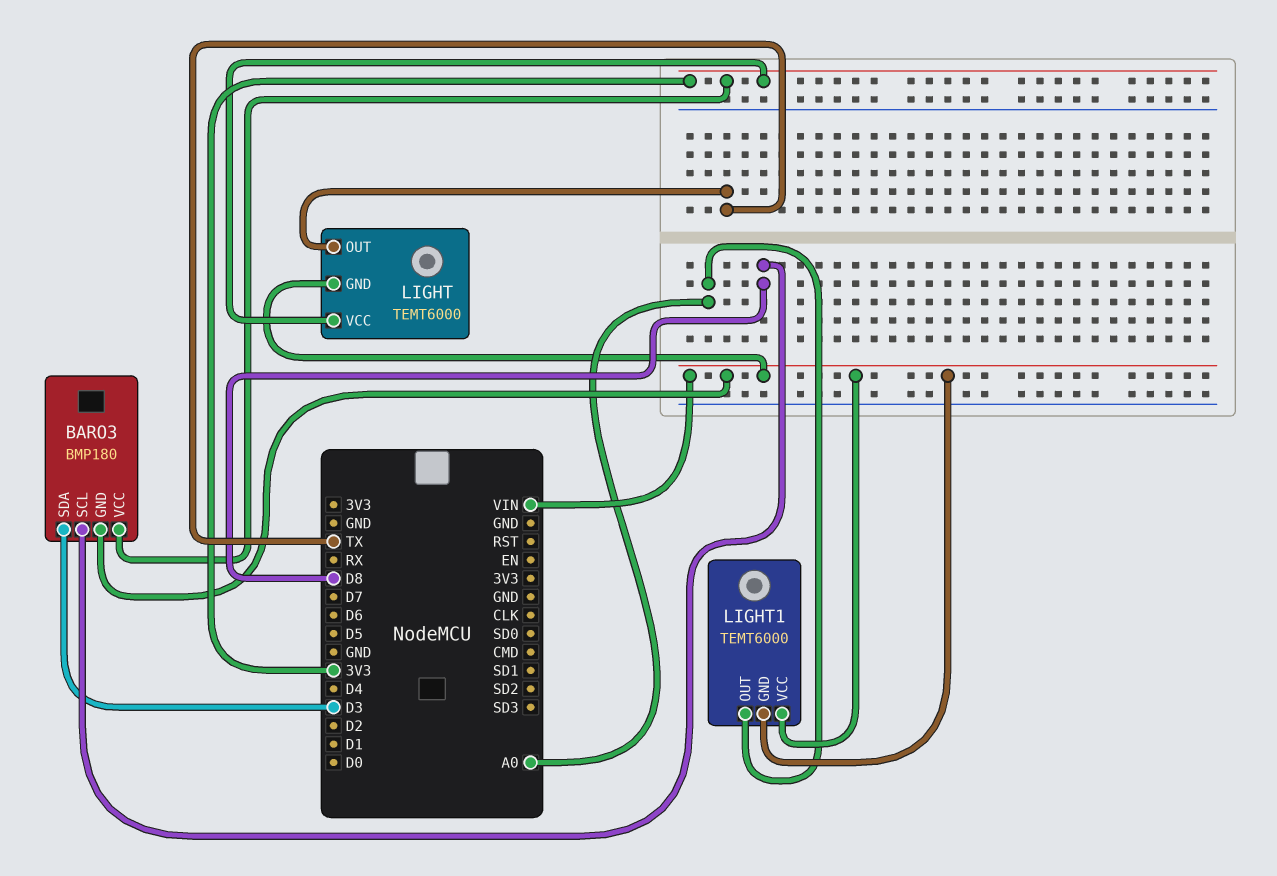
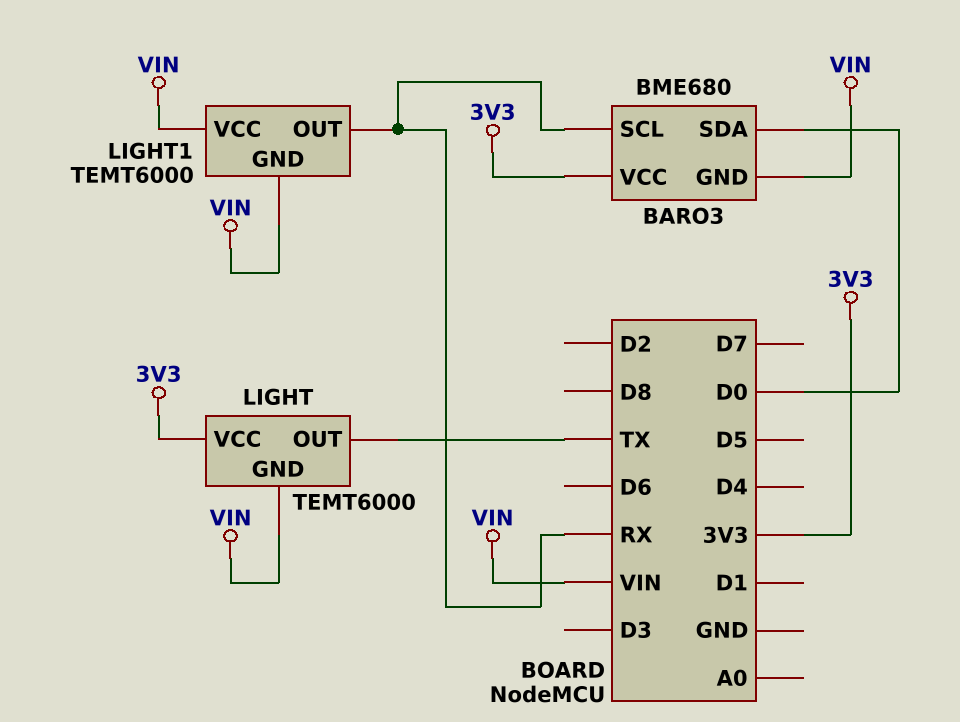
BARO3: BMP180 -> BME680
BARO3 pin SCL: D8 -> RX
BARO3 pin SDA: D3 -> D0
LIGHT1 pin OUT: A0 -> RX

